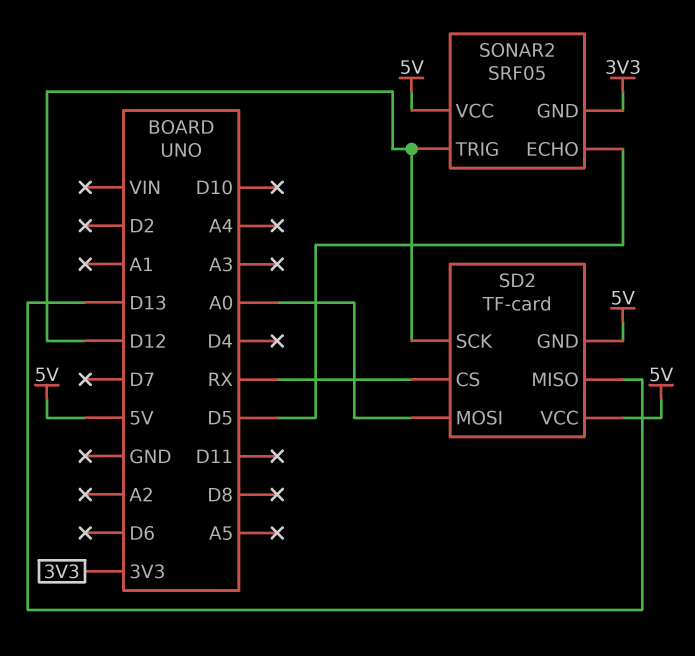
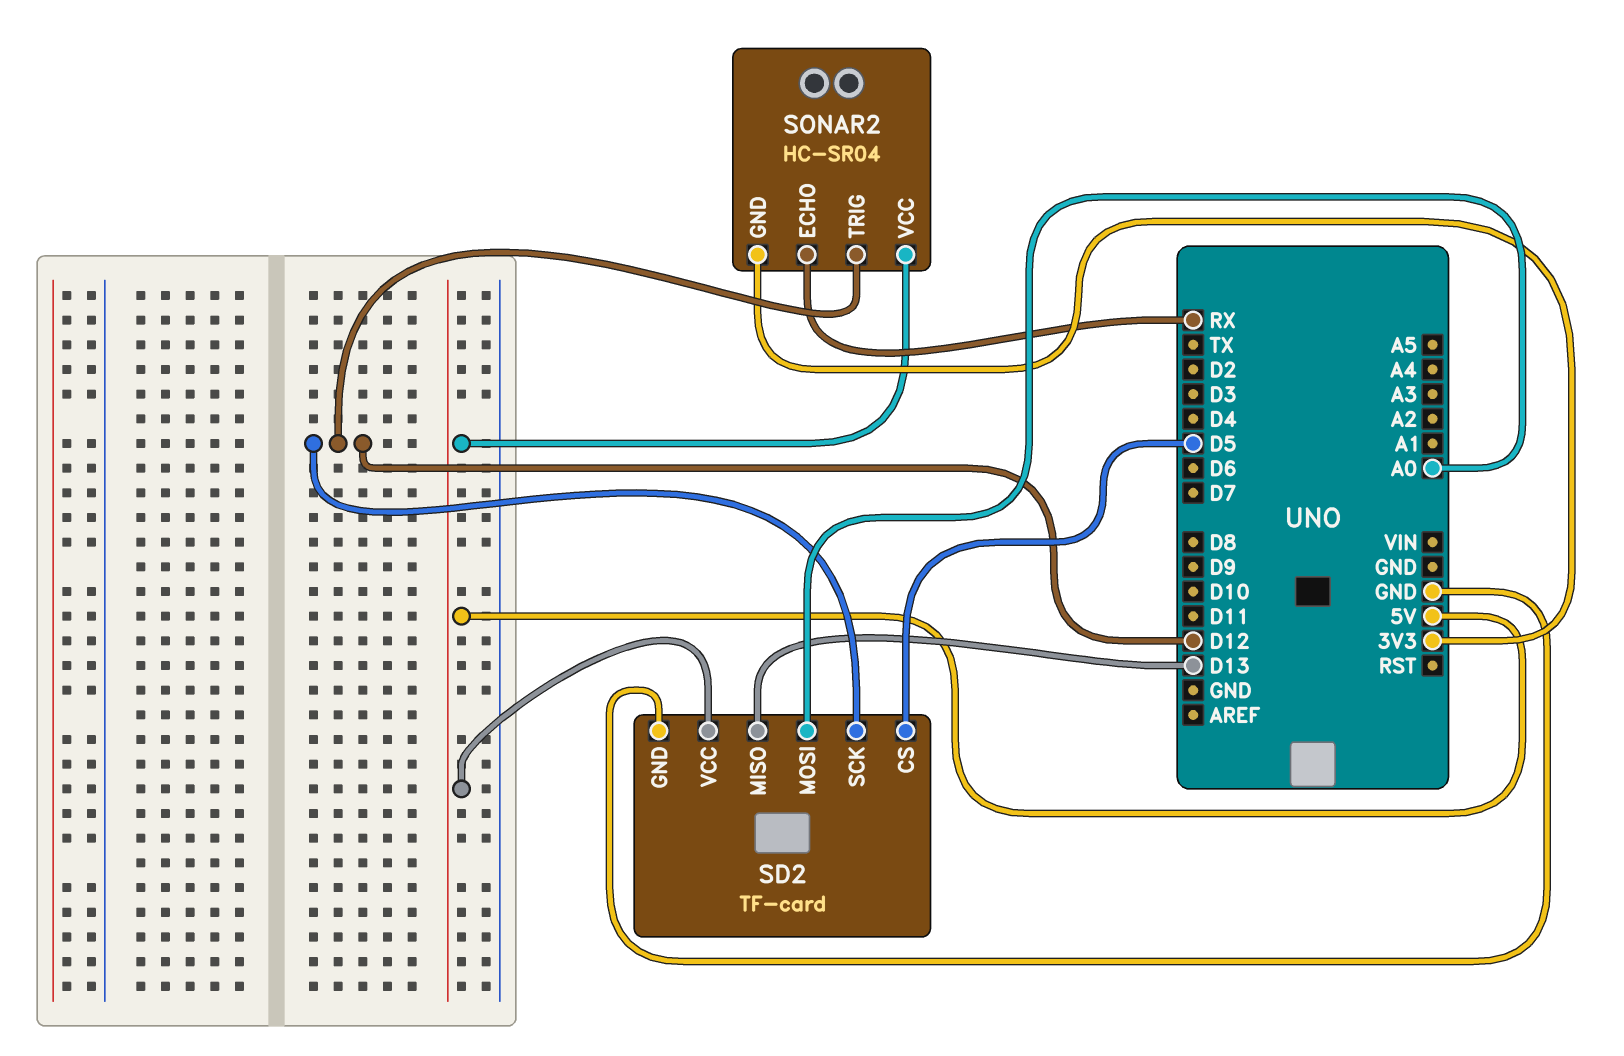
SD2 pin CS: RX -> D5
SD2 pin GND: 5V -> GND
SONAR2: SRF05 -> HC-SR04
SONAR2 pin ECHO: D5 -> RX

